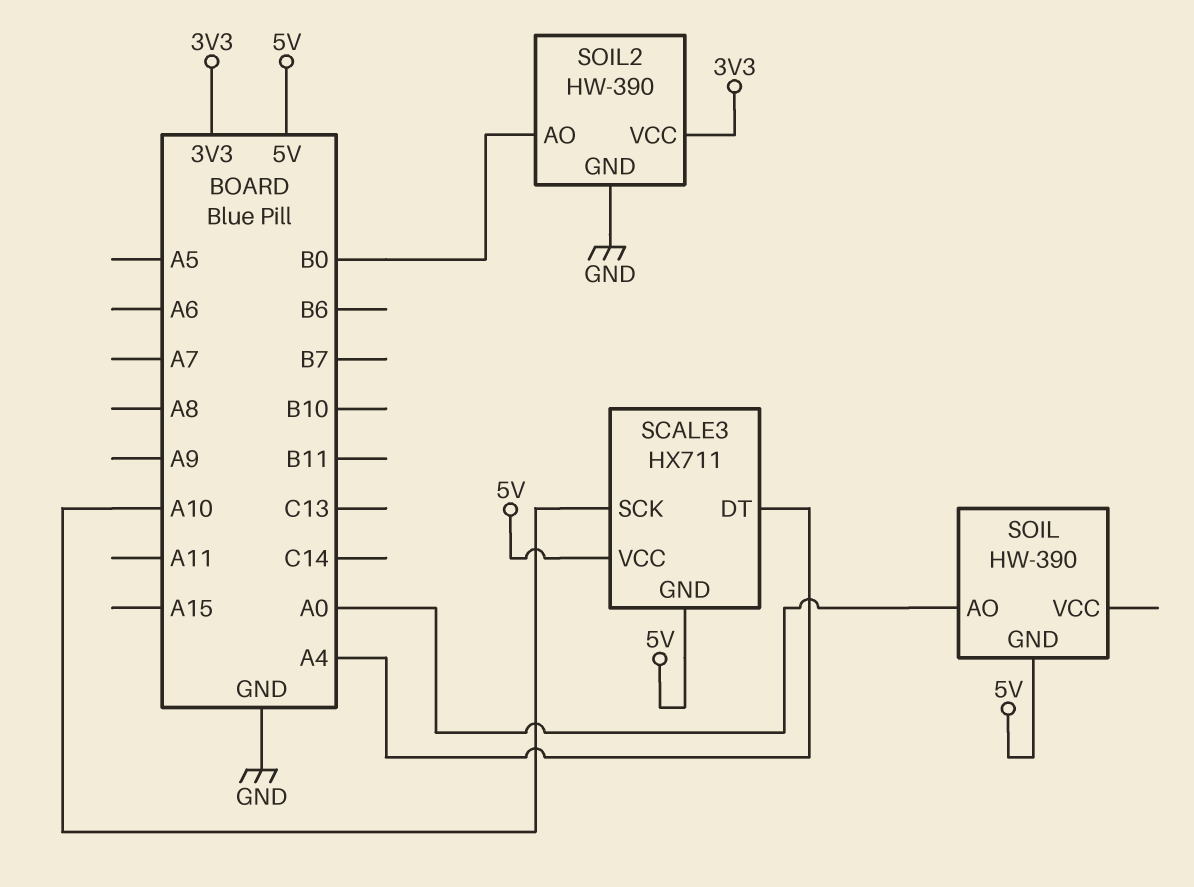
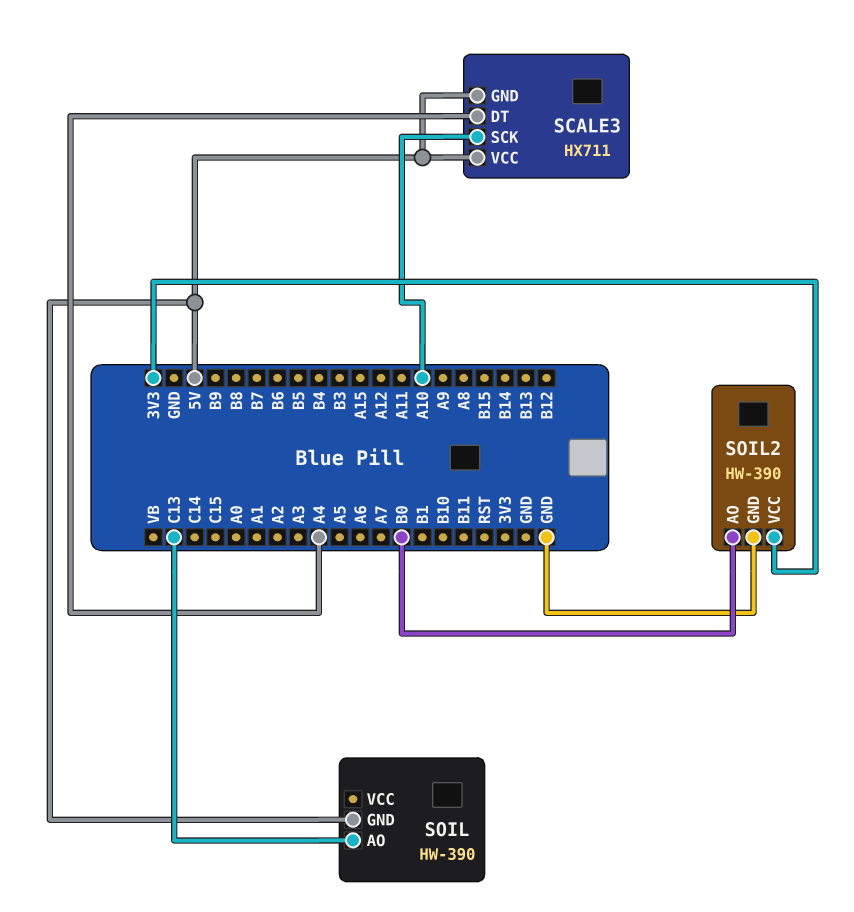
SOIL pin AO: A0 -> C13

